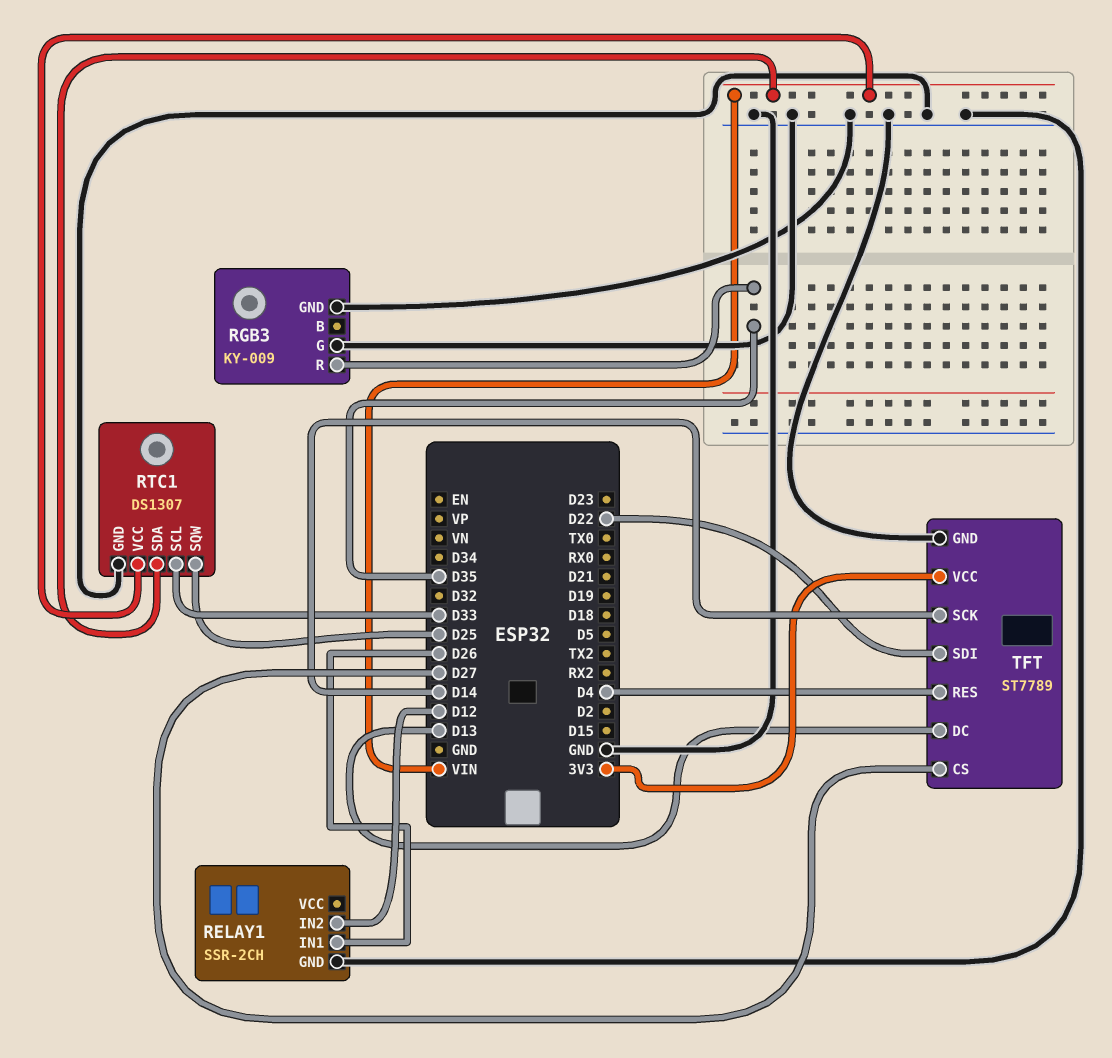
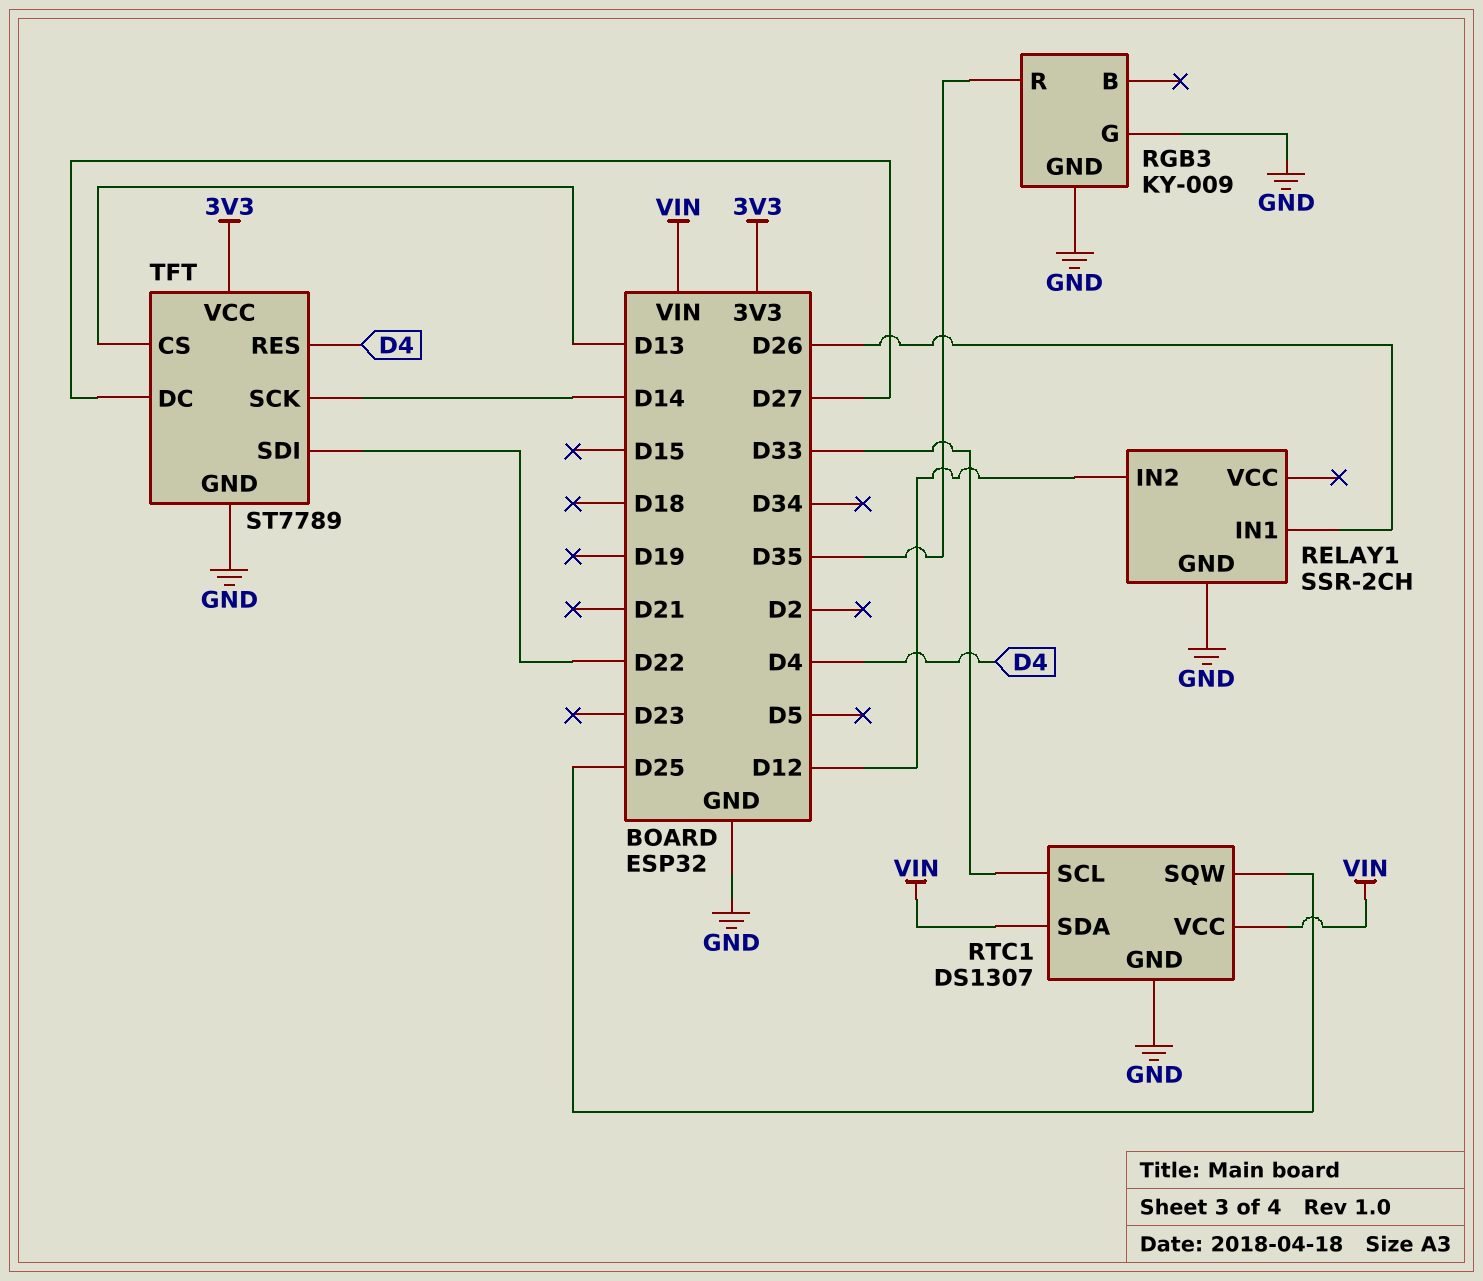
TFT pin CS: D27 -> D13
TFT pin DC: D13 -> D27

